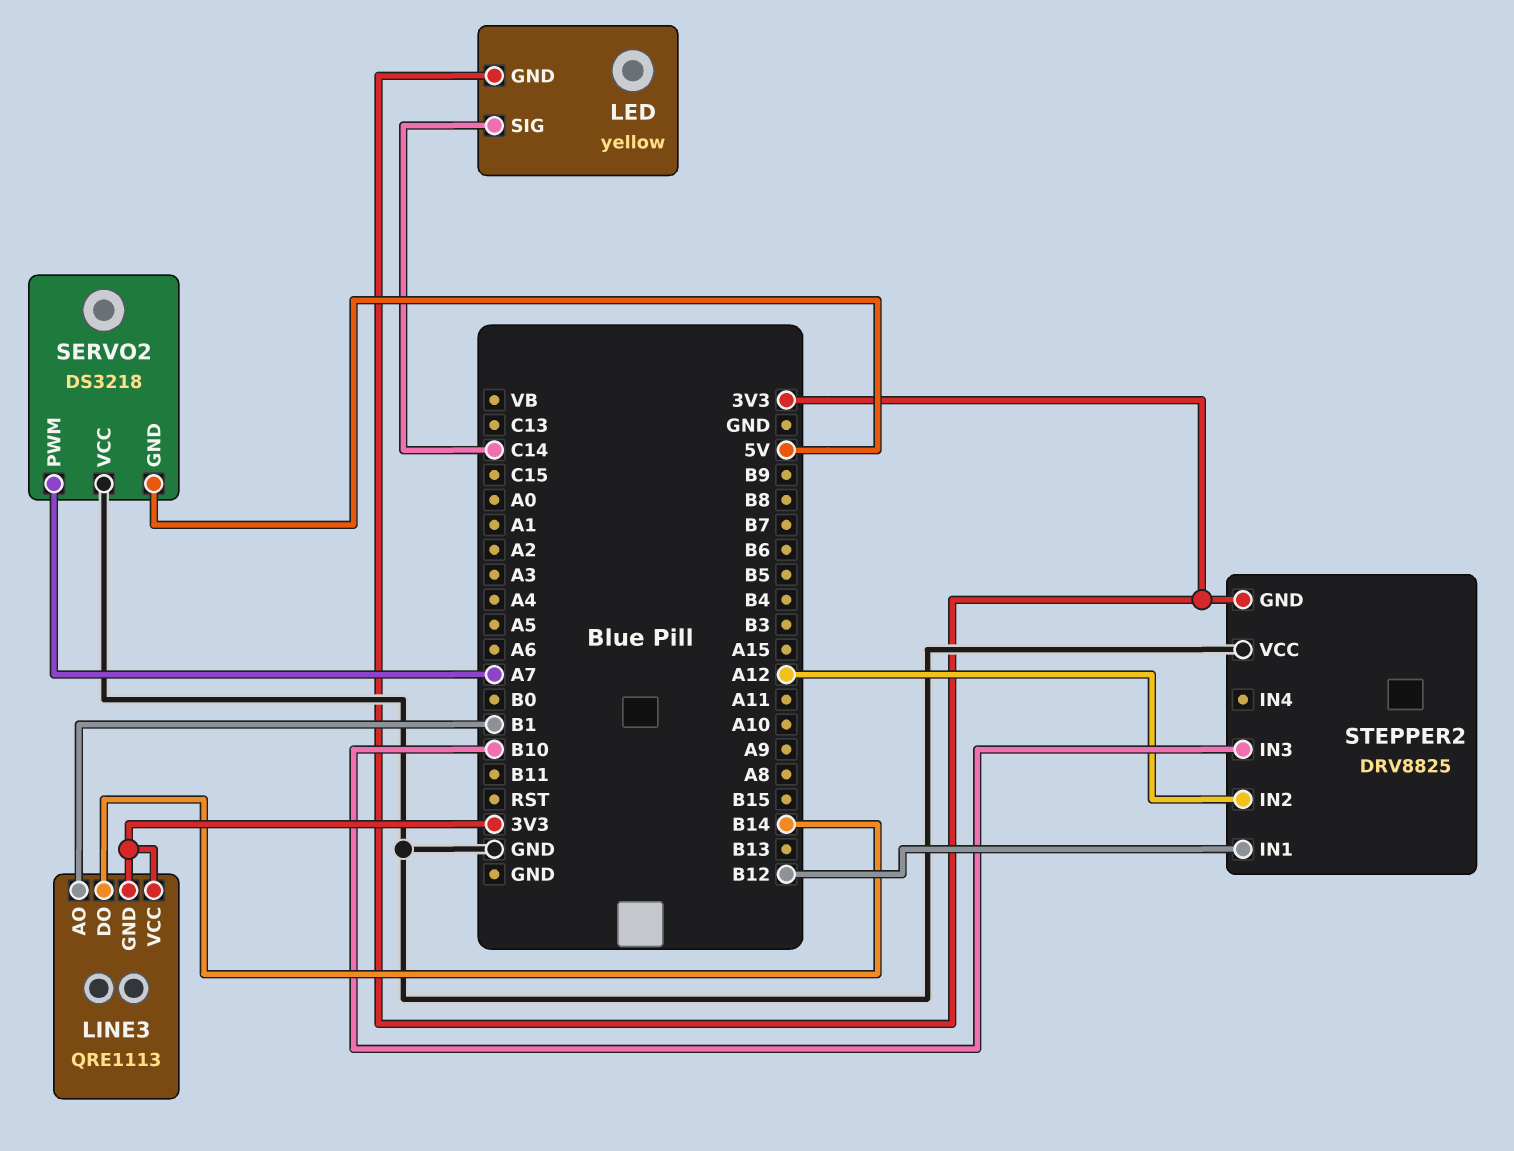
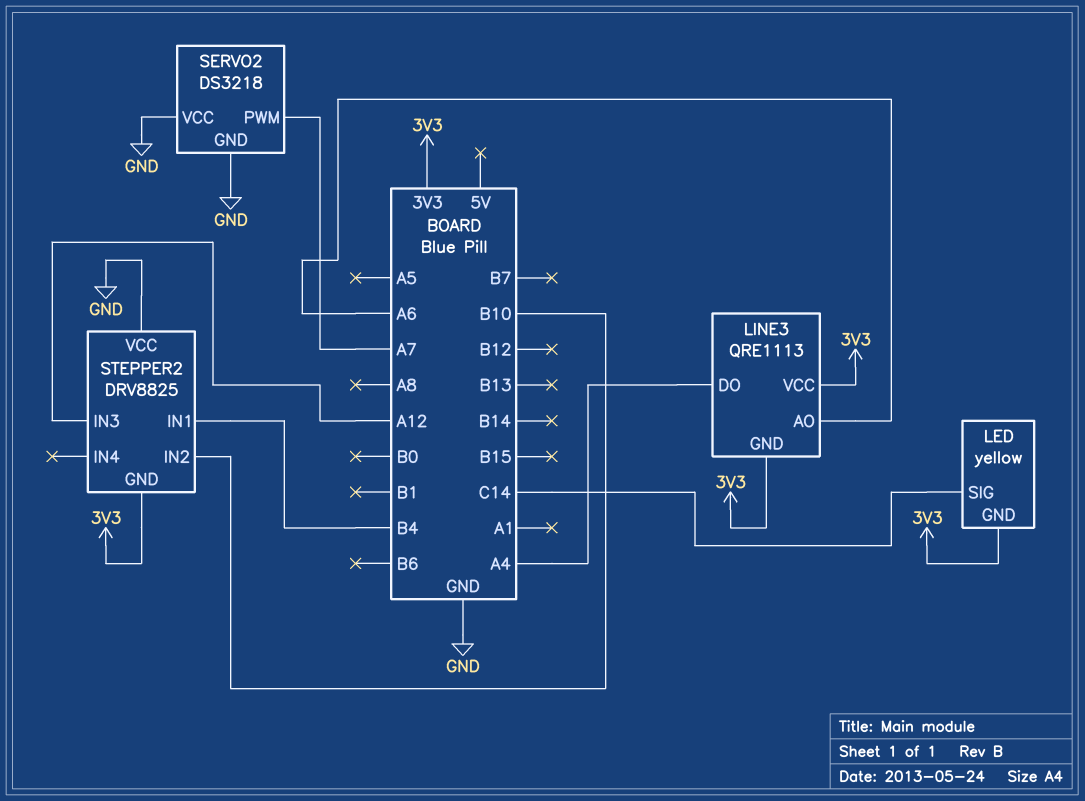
LINE3 pin AO: B1 -> A6
LINE3 pin DO: B14 -> A4
SERVO2 pin GND: 5V -> GND
STEPPER2 pin IN1: B12 -> B4
STEPPER2 pin IN2: A12 -> B10
STEPPER2 pin IN3: B10 -> A12

